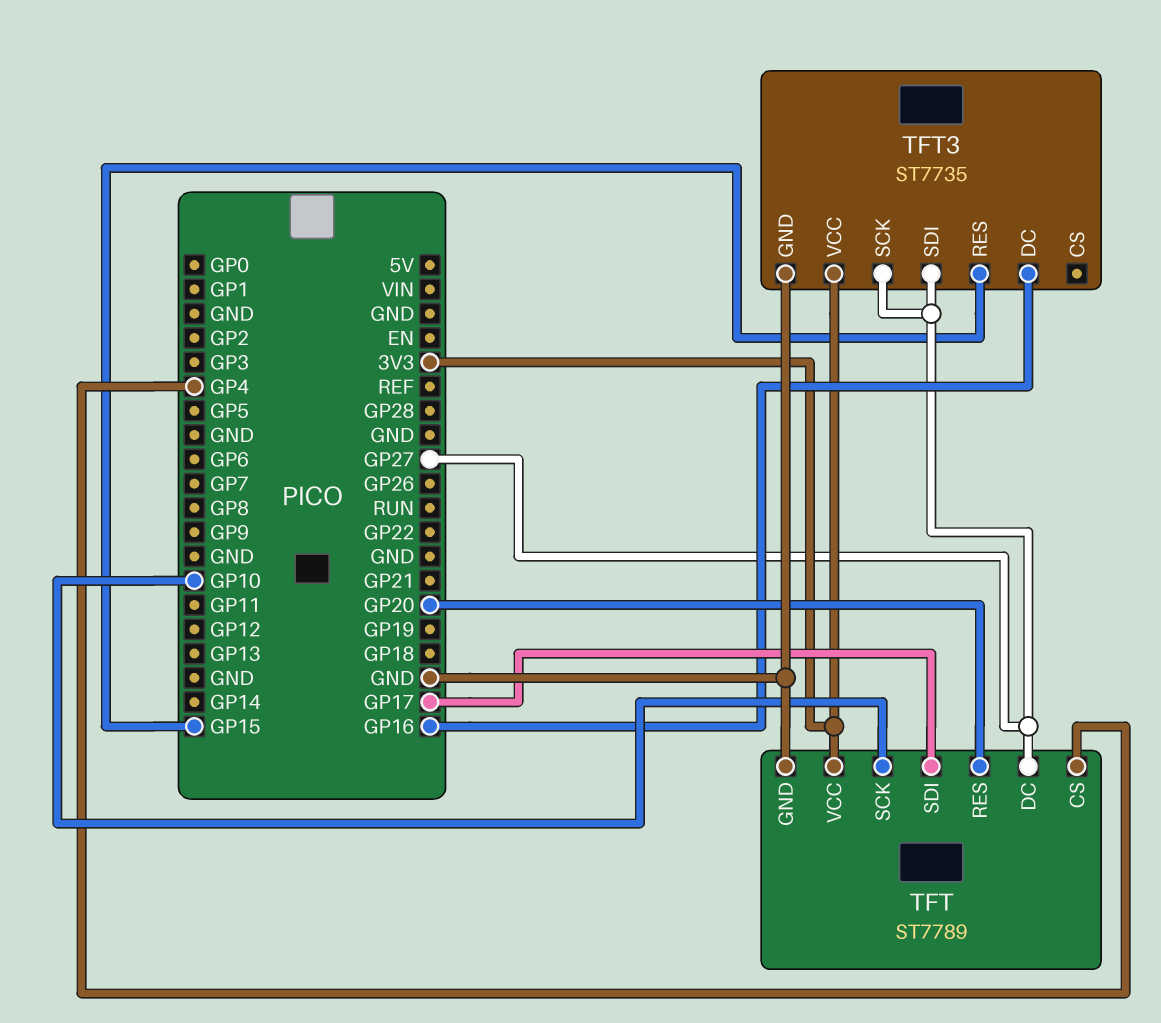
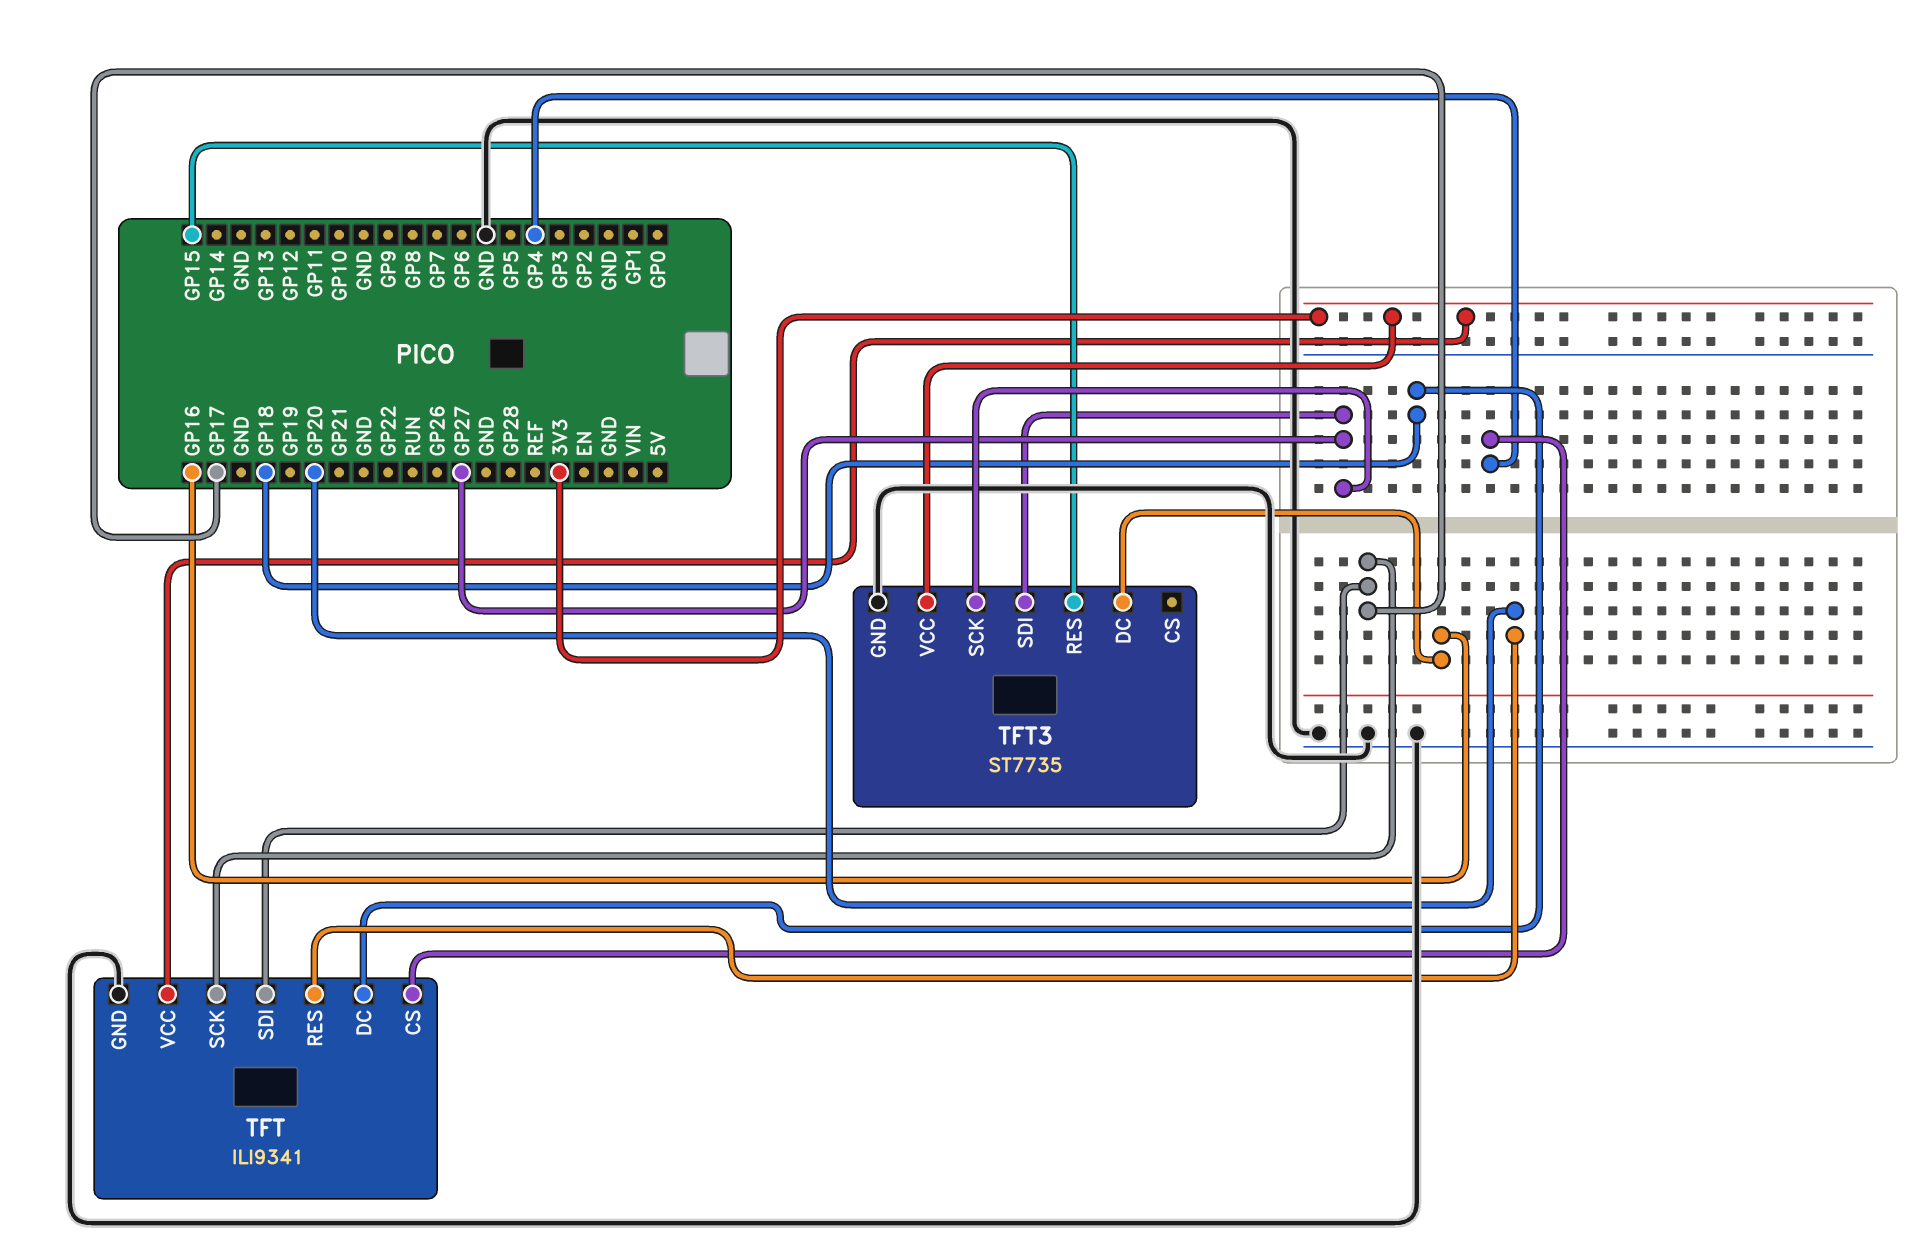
TFT: ST7789 -> ILI9341
TFT pin DC: GP27 -> GP18
TFT pin SCK: GP10 -> GP17

